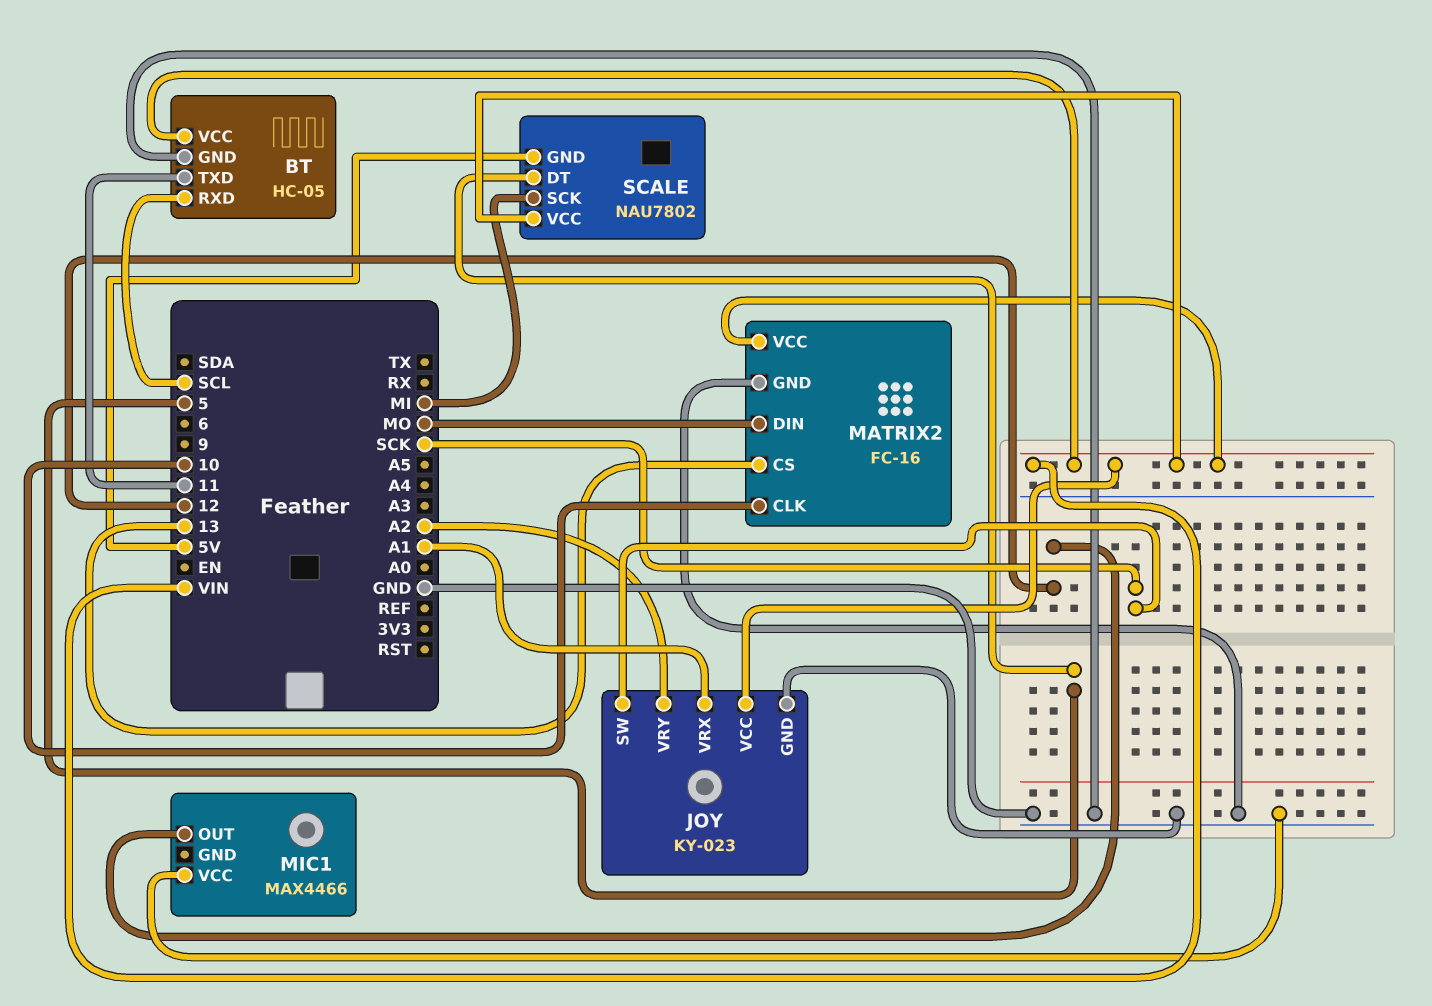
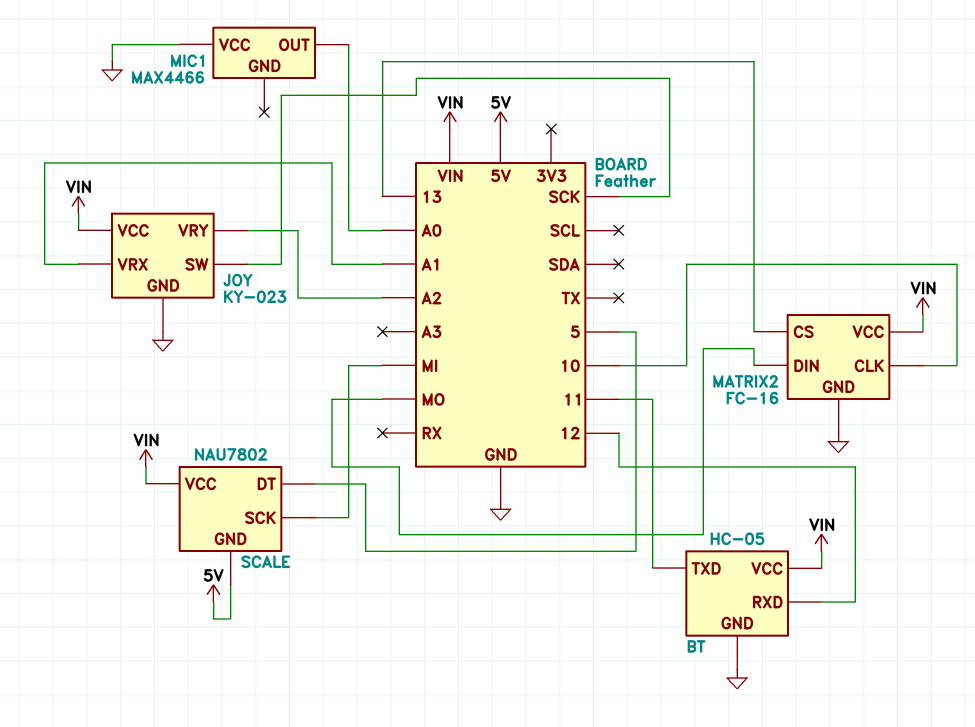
BT pin RXD: SCL -> 12
MIC1 pin OUT: 12 -> A0

